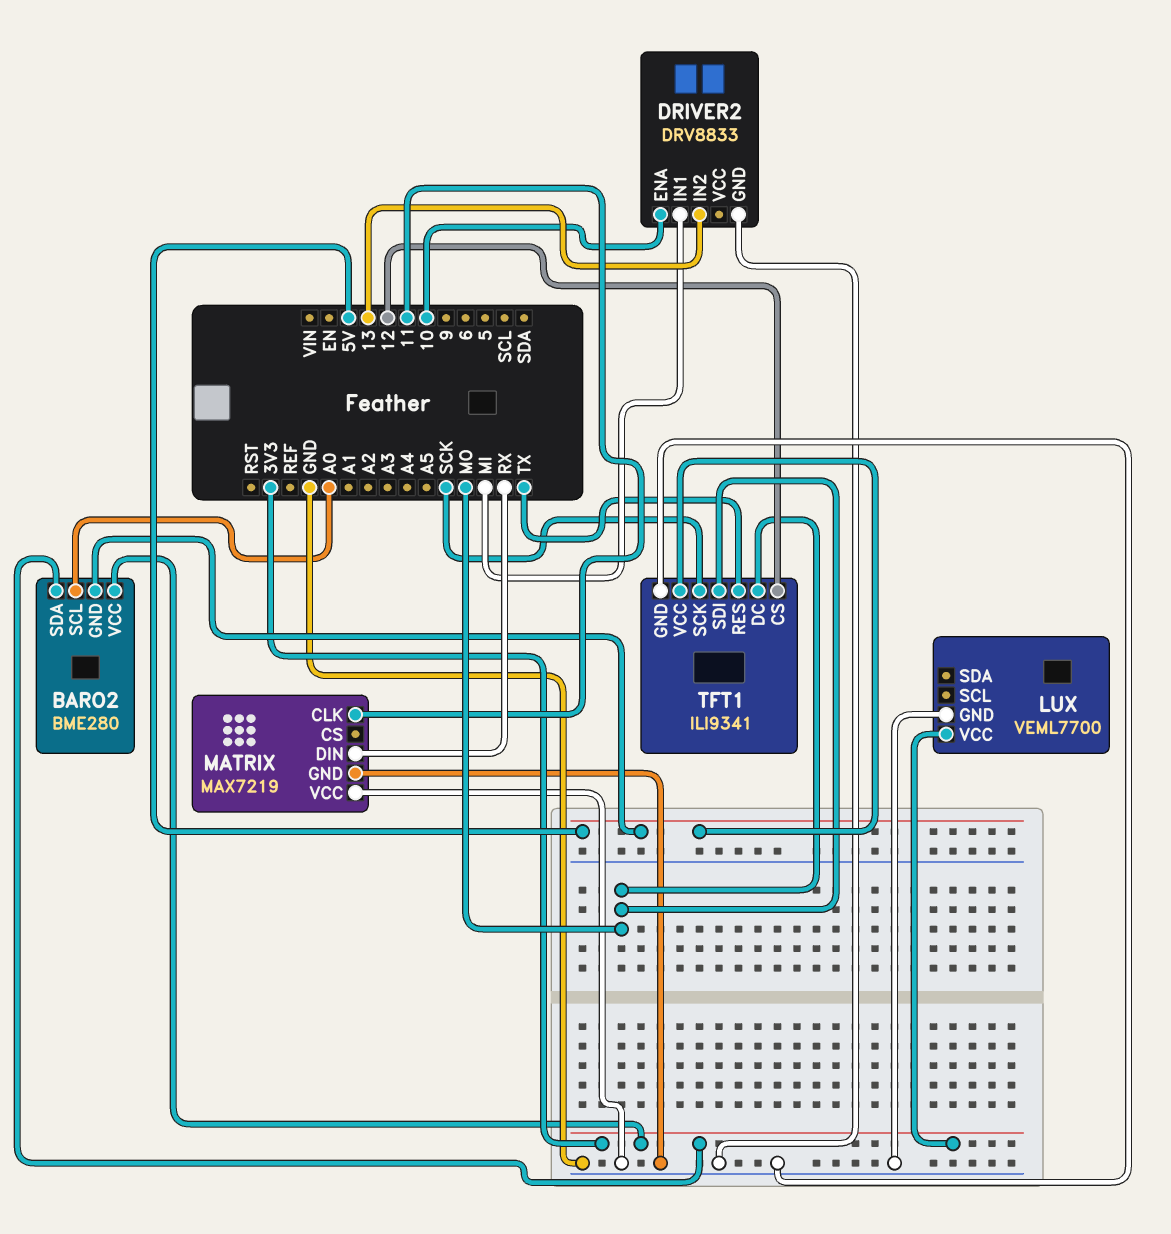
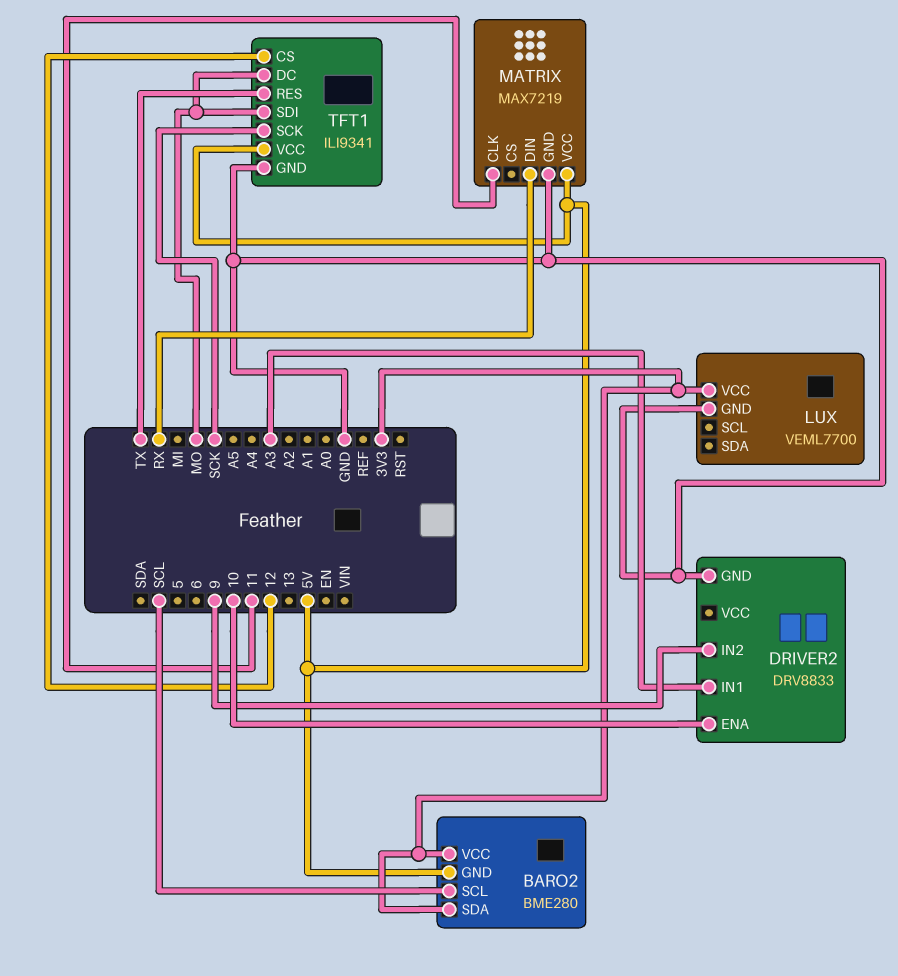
BARO2 pin SCL: A0 -> SCL
DRIVER2 pin IN1: MI -> A3
DRIVER2 pin IN2: 13 -> 9
MATRIX pin VCC: GND -> 5V

